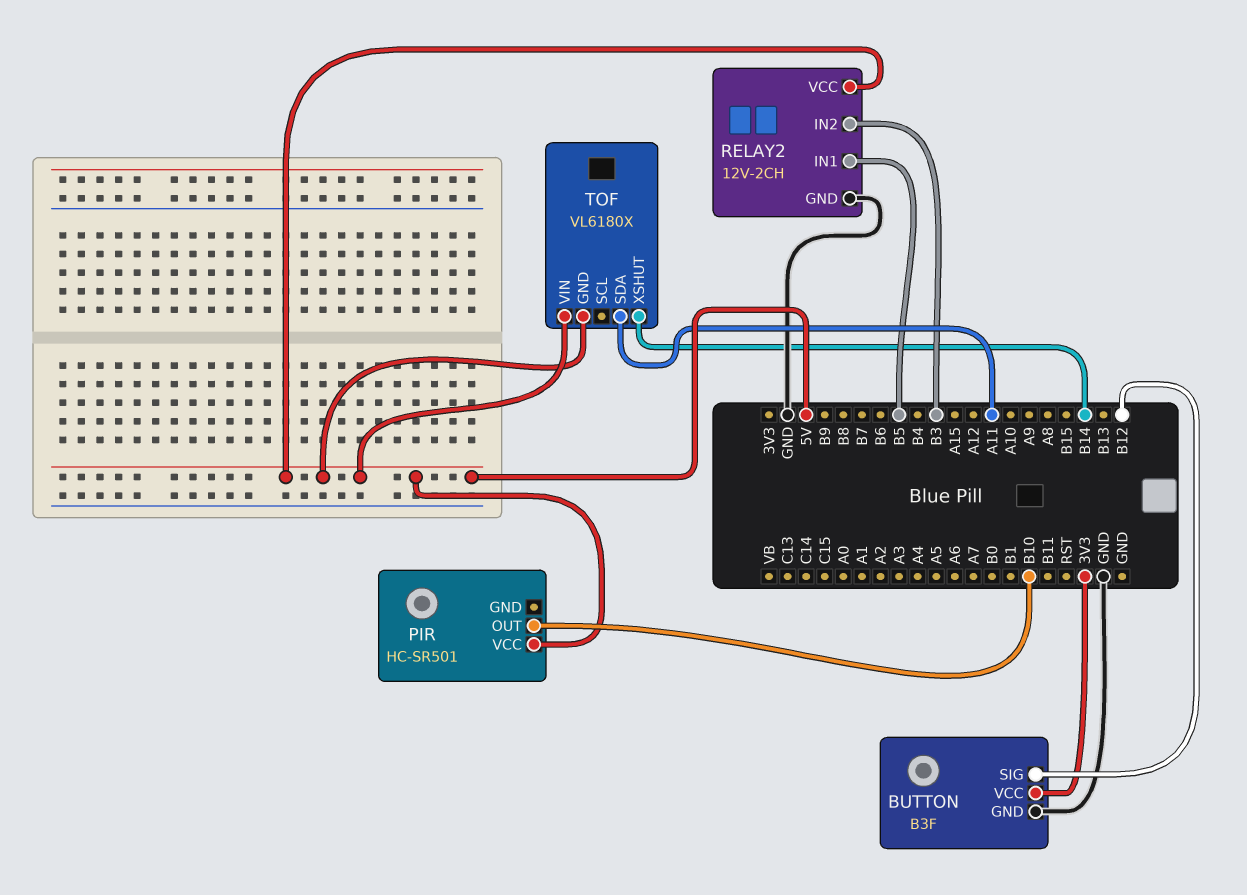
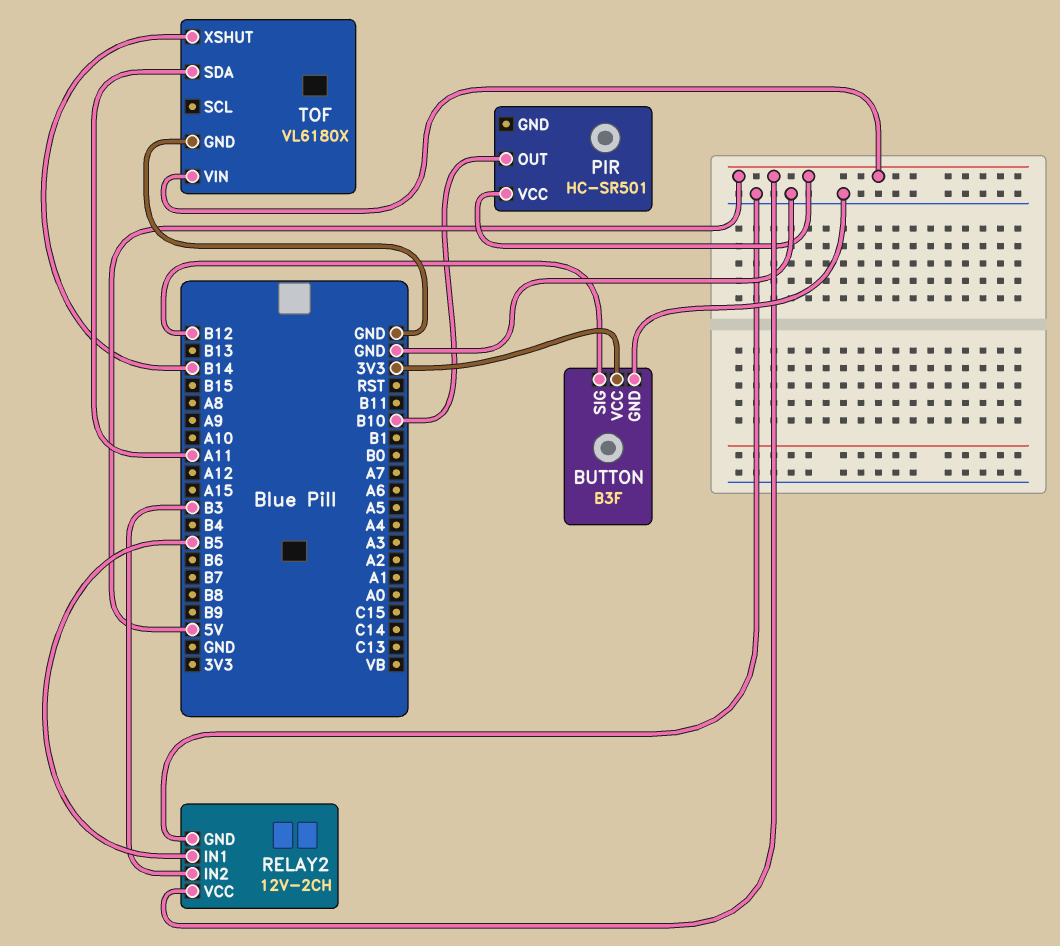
TOF pin GND: 5V -> GND

